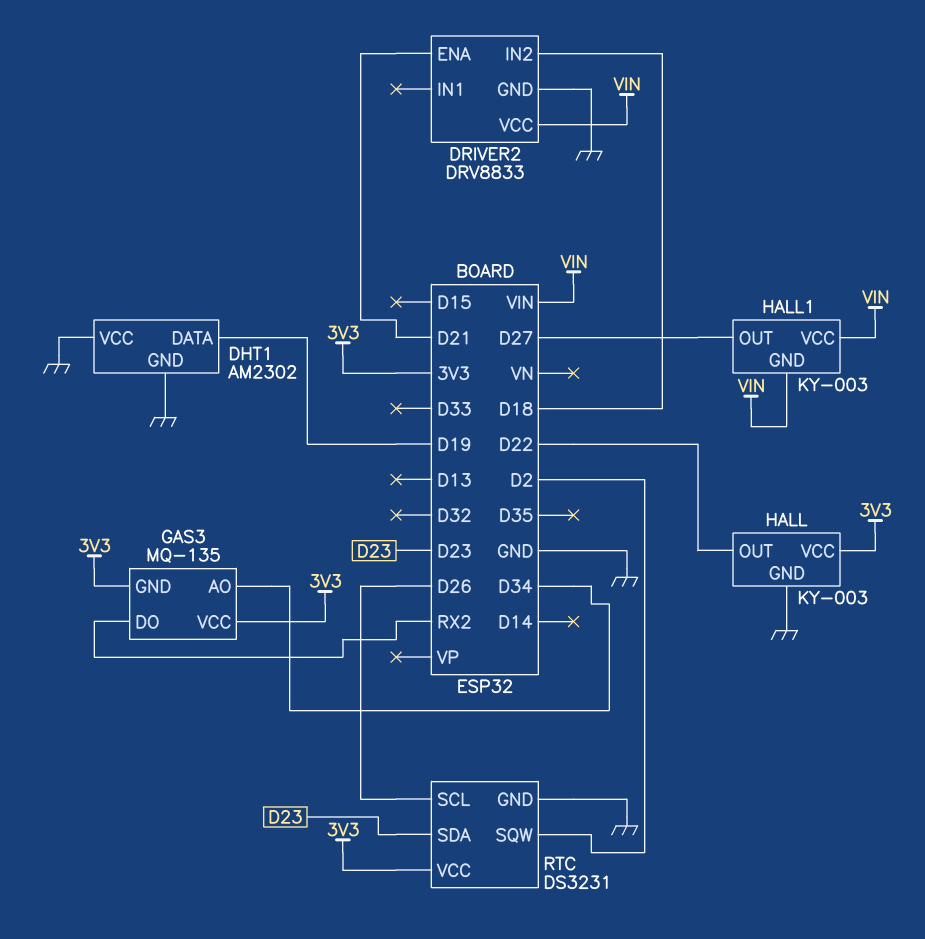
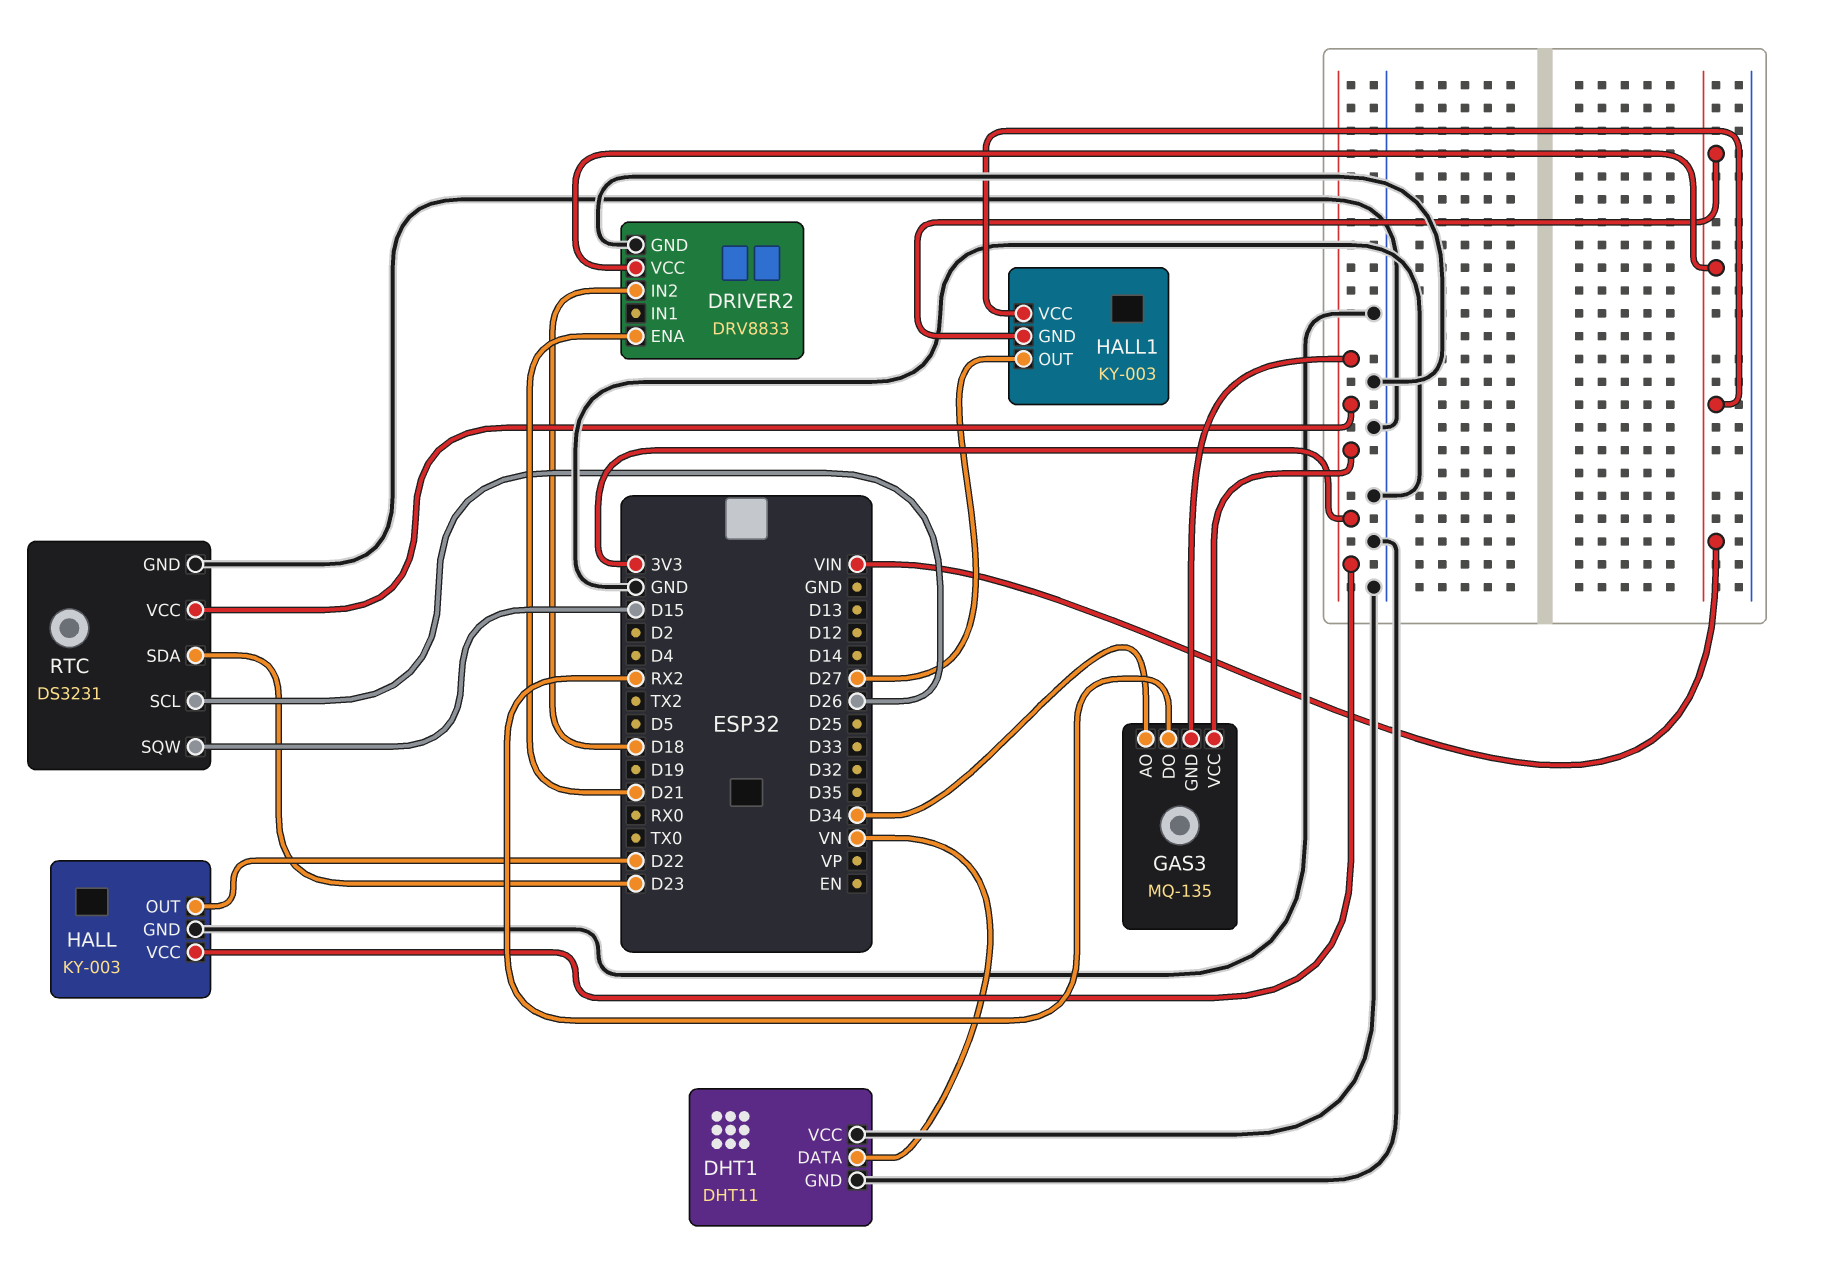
DHT1: AM2302 -> DHT11
DHT1 pin DATA: D19 -> VN
RTC pin SQW: D2 -> D15

